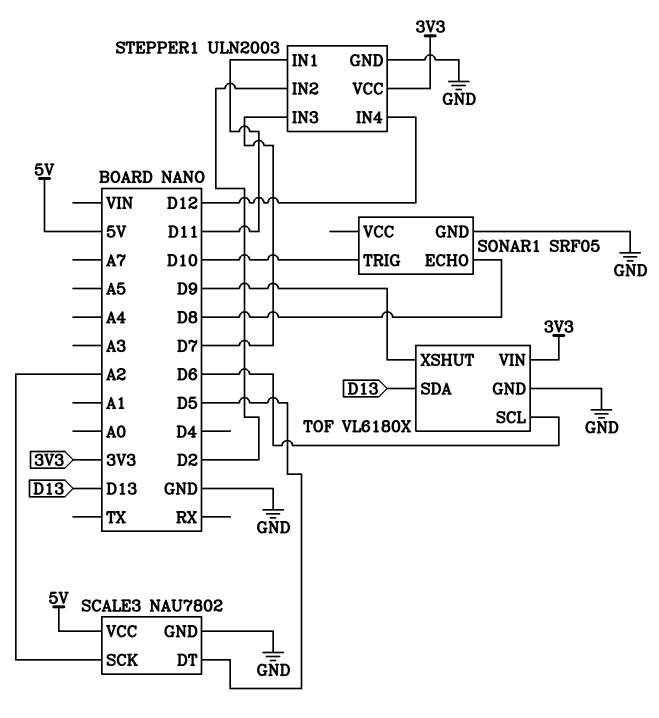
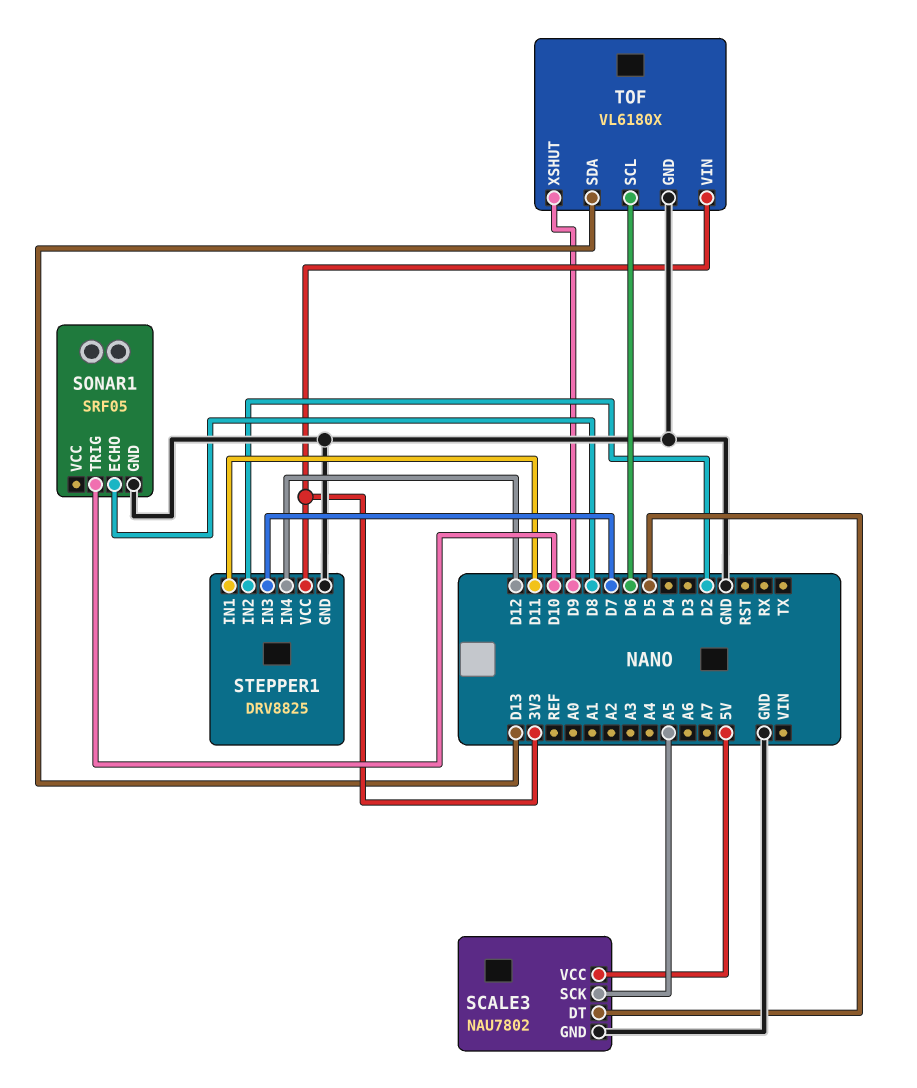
SCALE3 pin SCK: A2 -> A5
STEPPER1: ULN2003 -> DRV8825

